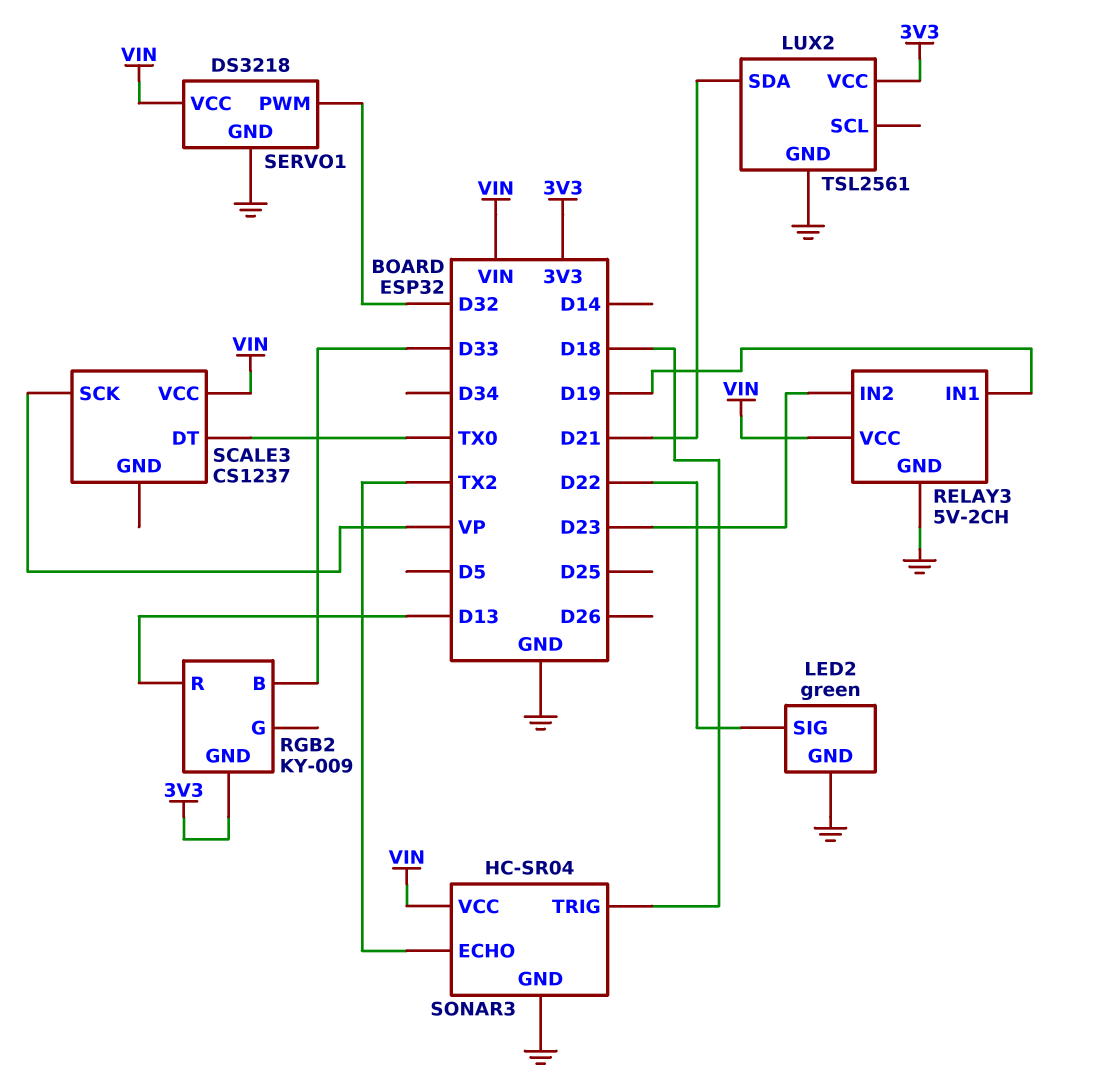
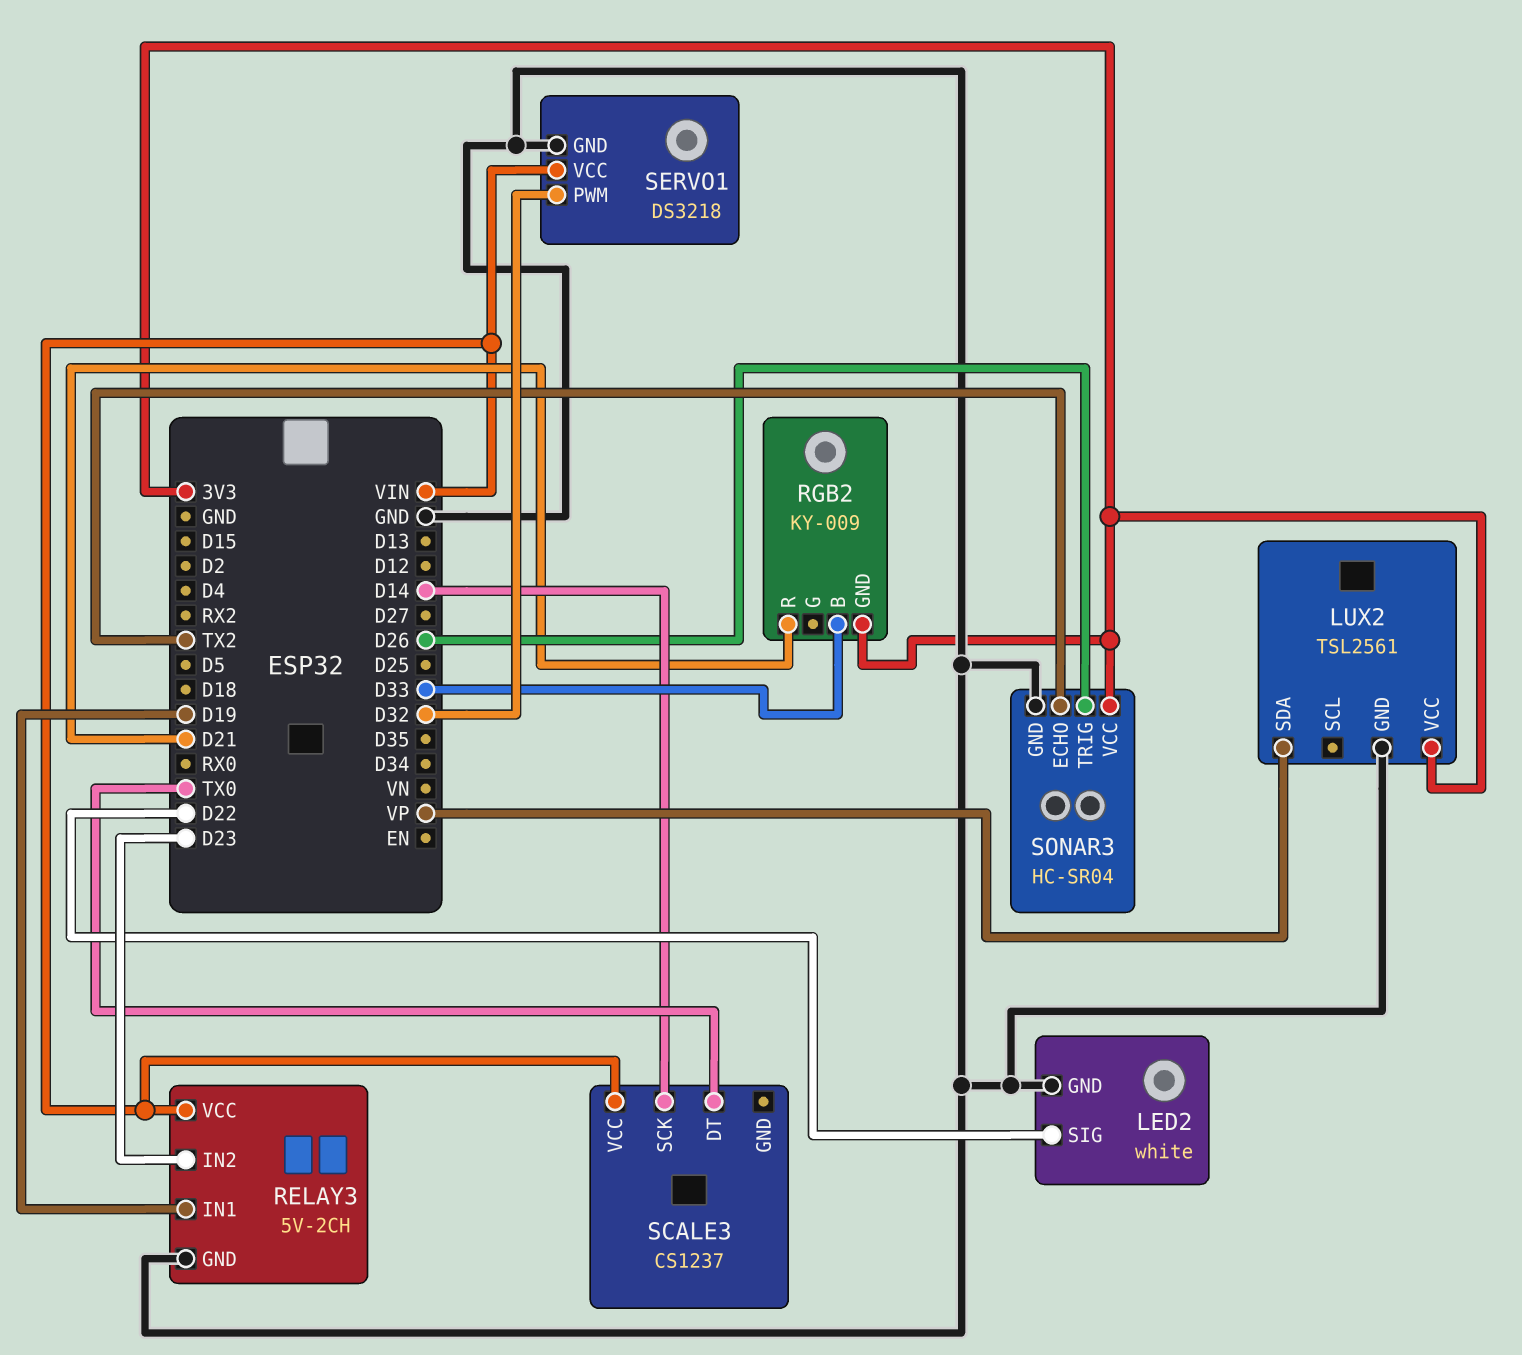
LED2: green -> white
LUX2 pin SDA: D21 -> VP
RGB2 pin R: D13 -> D21
SCALE3 pin SCK: VP -> D14
SONAR3 pin TRIG: D18 -> D26
SONAR3 pin VCC: VIN -> 3V3

